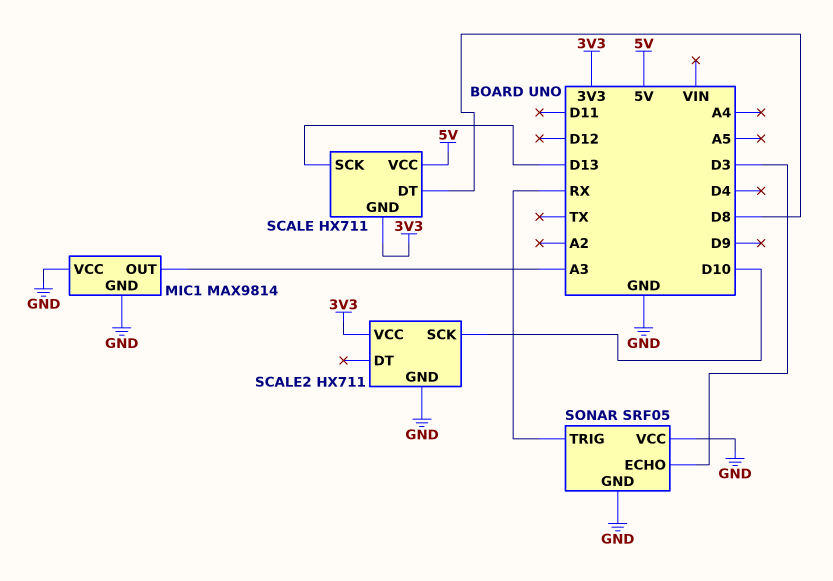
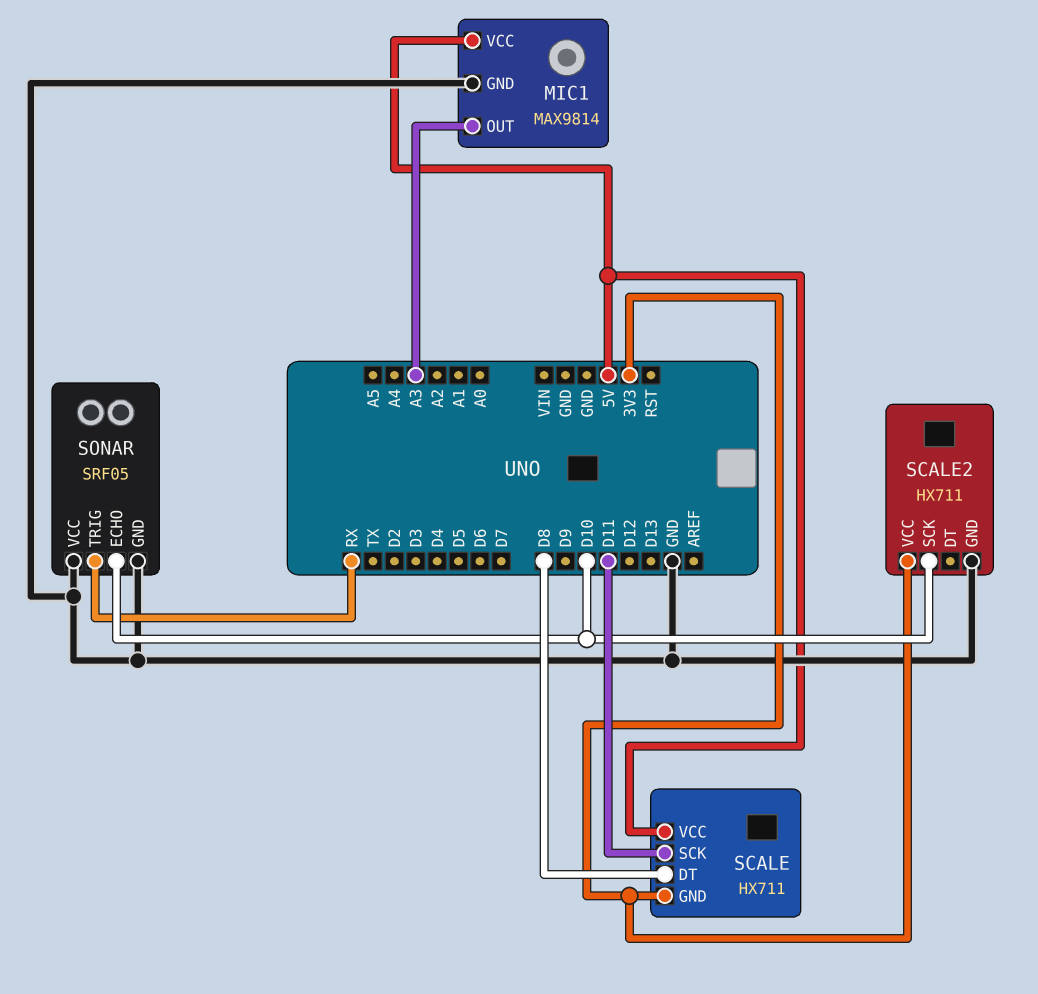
MIC1 pin VCC: GND -> 5V
SCALE pin SCK: D13 -> D11
SONAR pin ECHO: D3 -> D10

